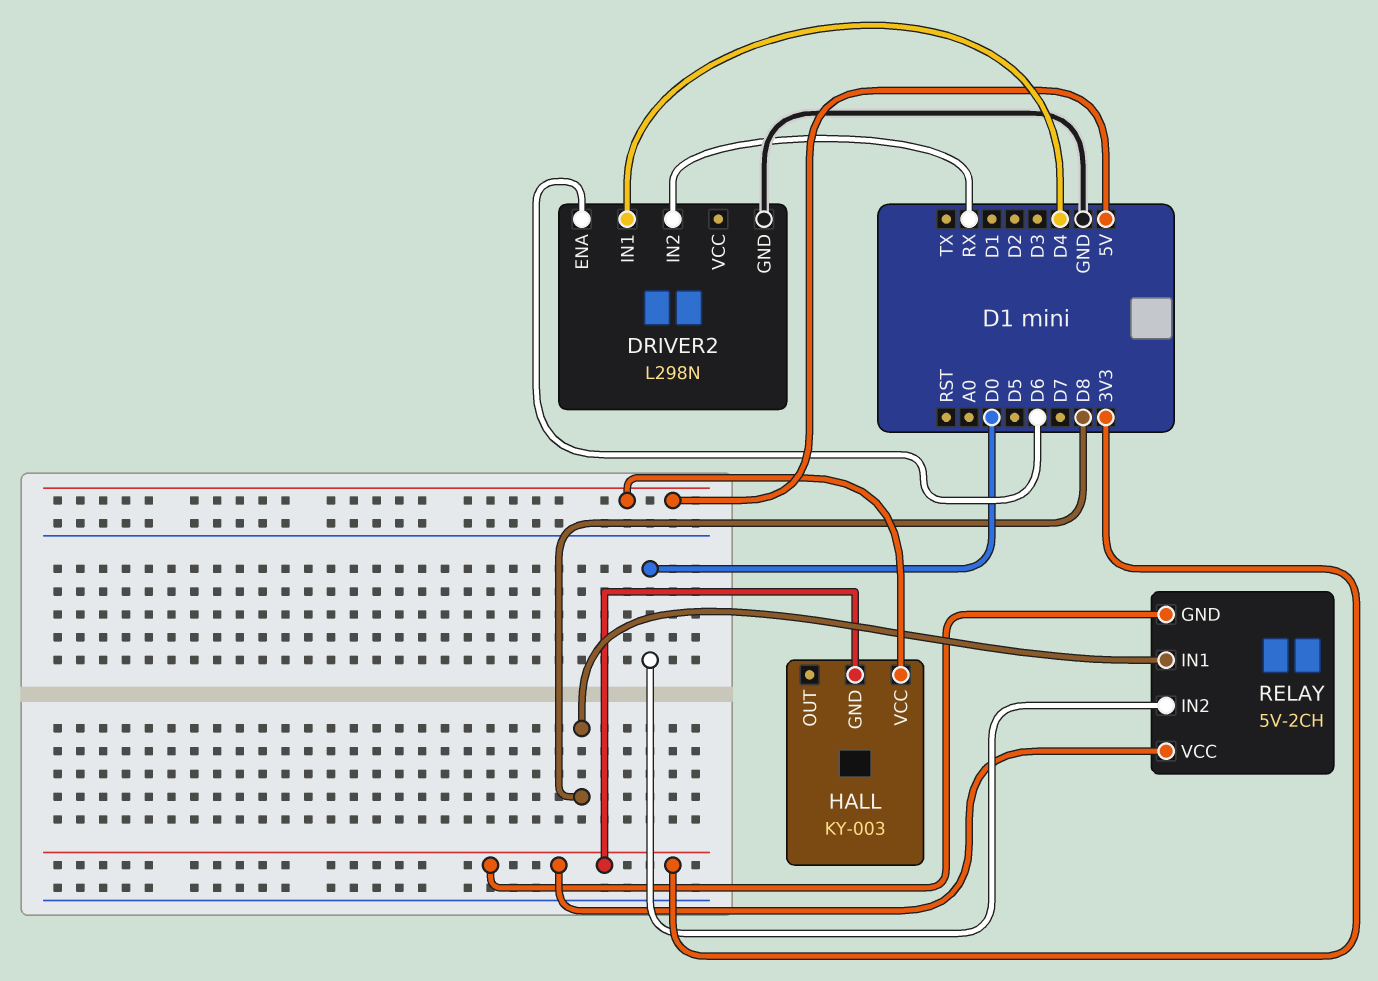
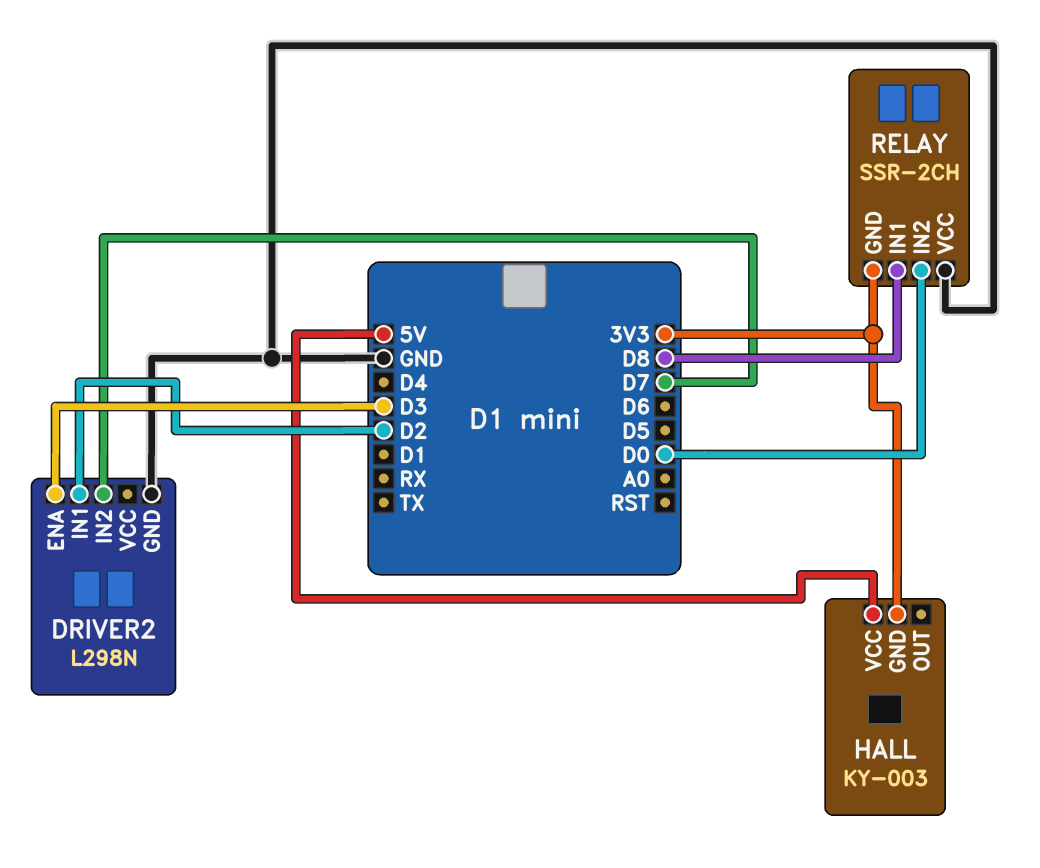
DRIVER2 pin ENA: D6 -> D3
DRIVER2 pin IN1: D4 -> D2
DRIVER2 pin IN2: RX -> D7
RELAY: 5V-2CH -> SSR-2CH
RELAY pin VCC: 3V3 -> GND

